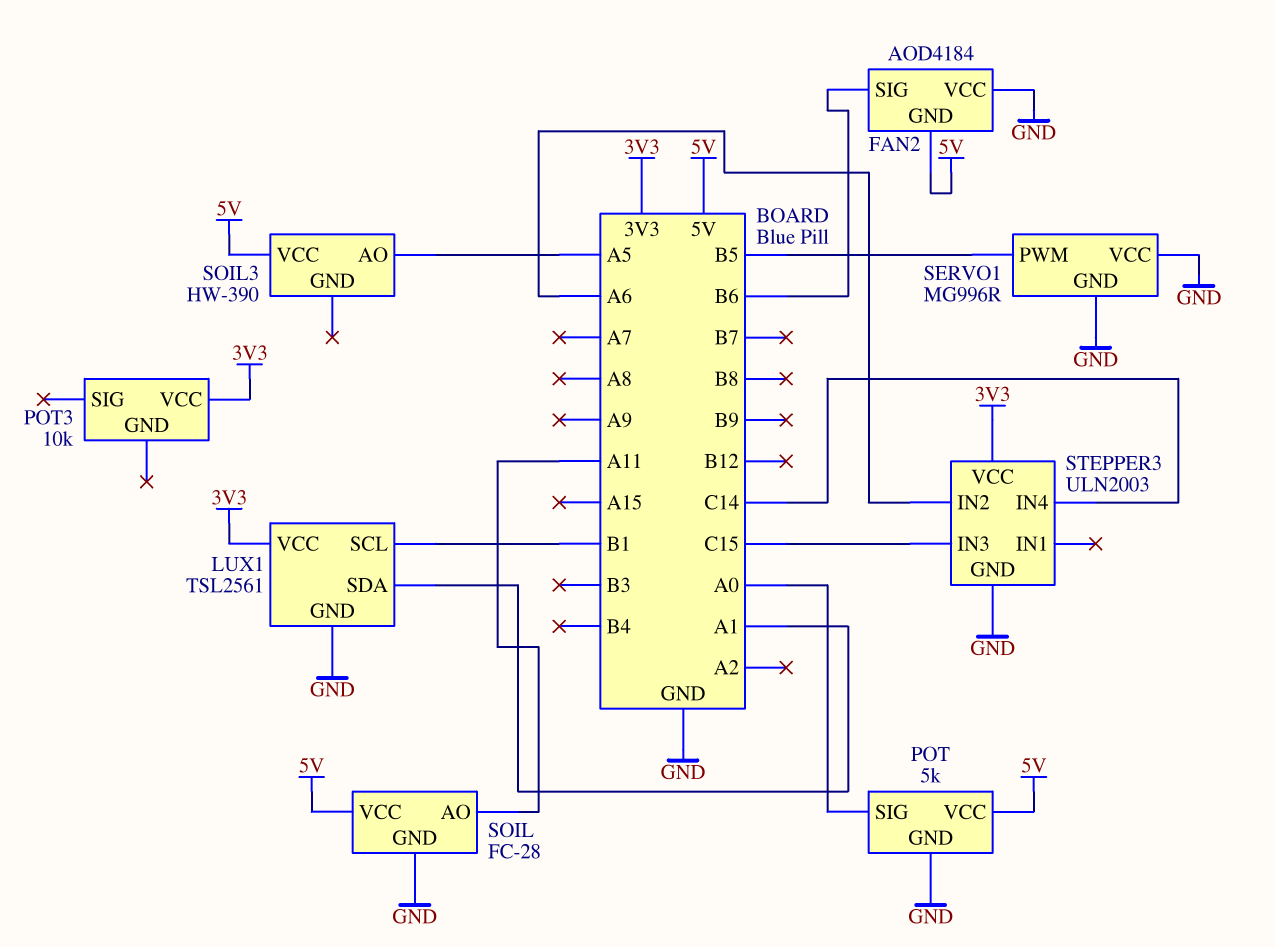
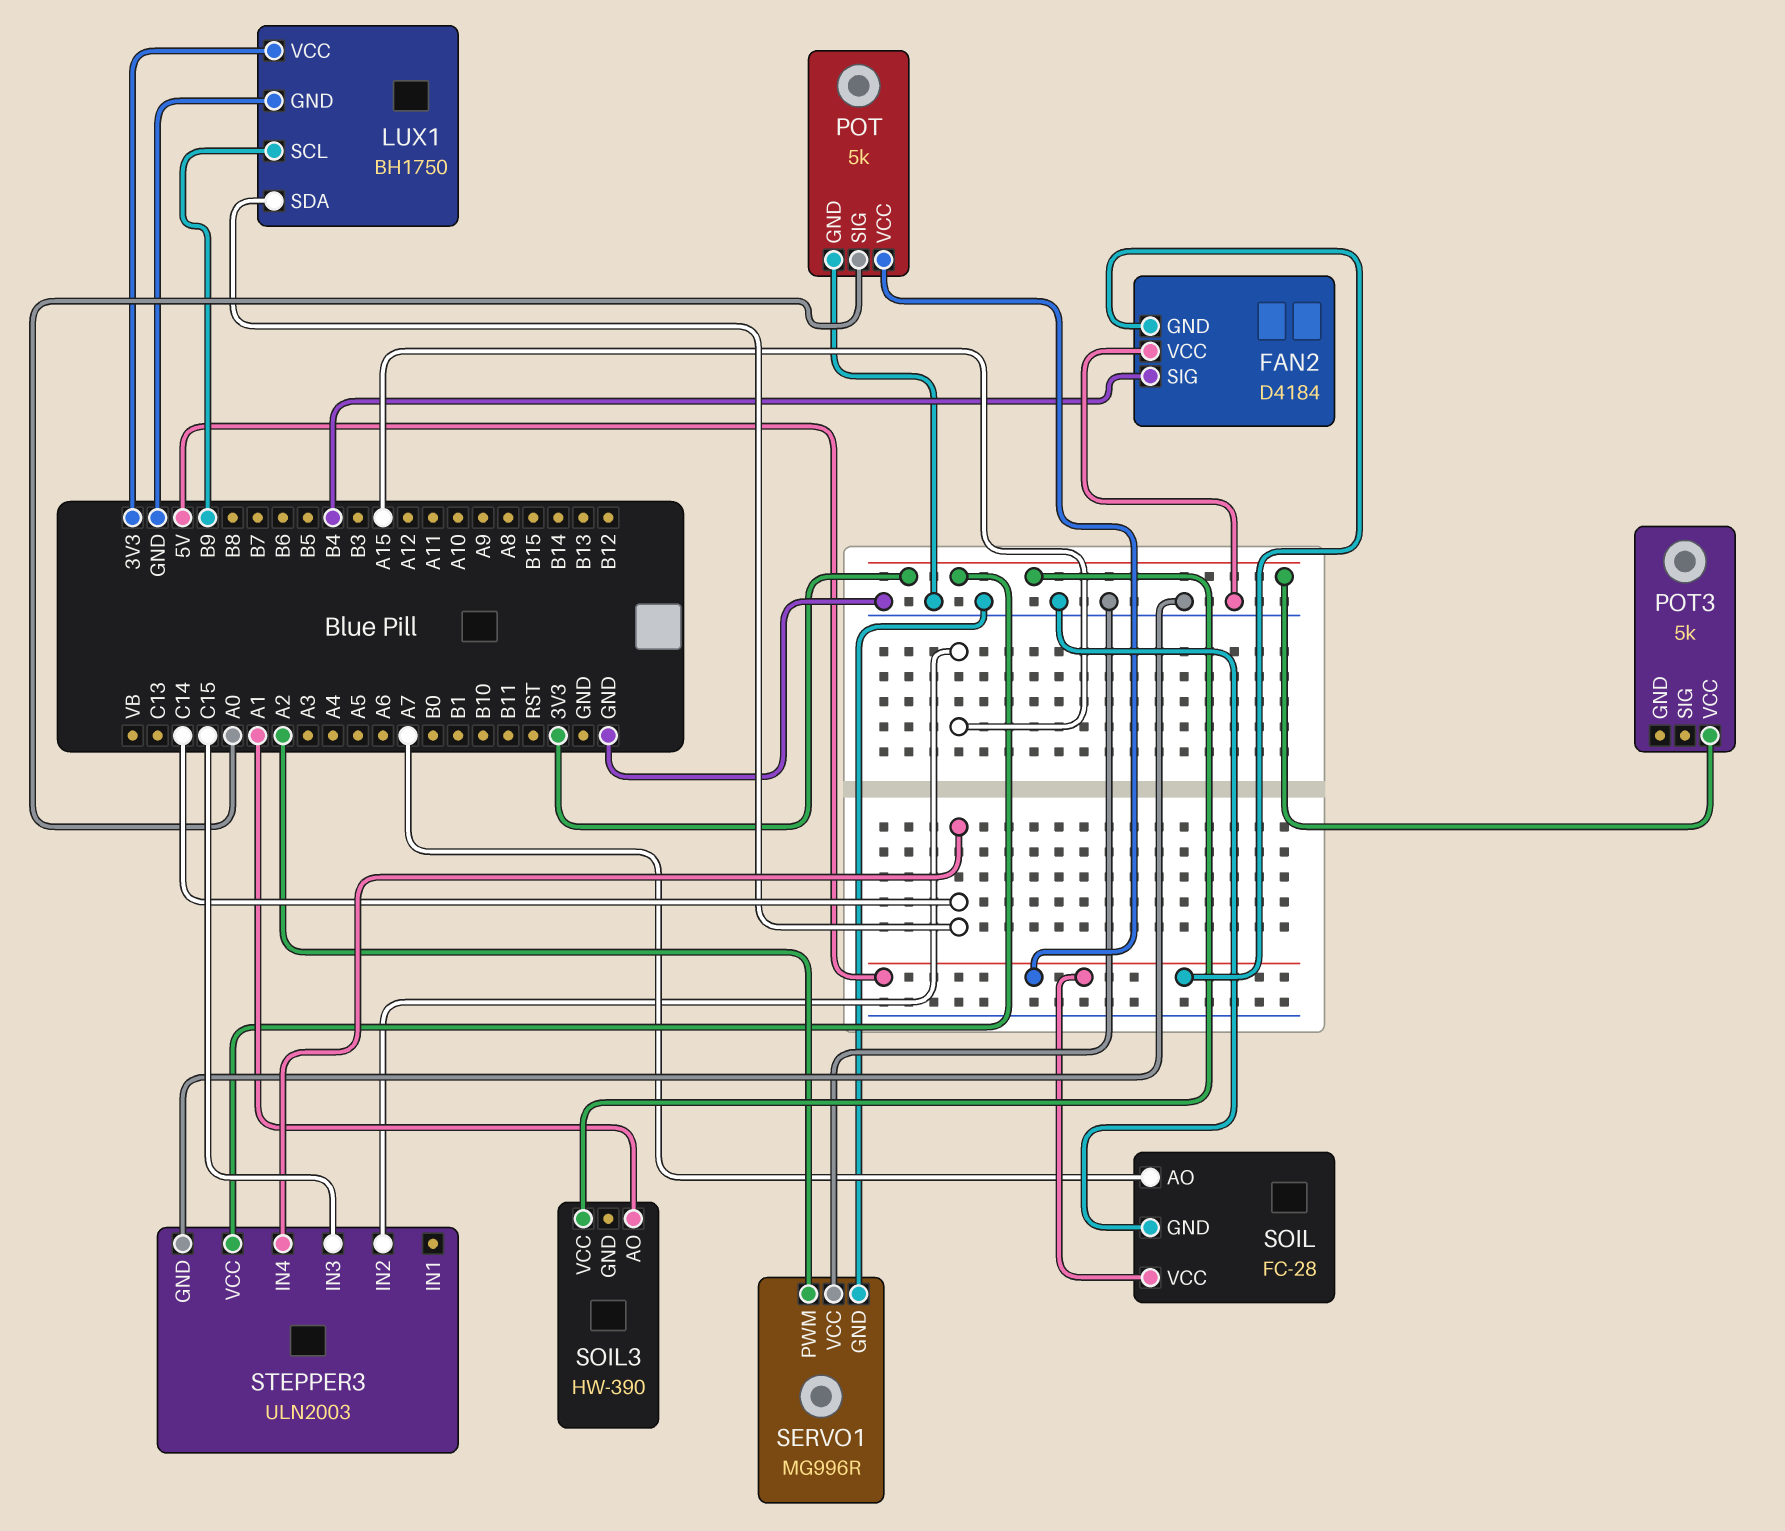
FAN2: AOD4184 -> D4184
FAN2 pin SIG: B6 -> B4
LUX1: TSL2561 -> BH1750
LUX1 pin SCL: B1 -> B9
LUX1 pin SDA: A1 -> C14
POT3: 10k -> 5k
SERVO1 pin PWM: B5 -> A2
SOIL pin AO: A11 -> A7
SOIL3 pin AO: A5 -> A1
SOIL3 pin VCC: 5V -> 3V3
STEPPER3 pin IN2: A6 -> A15

